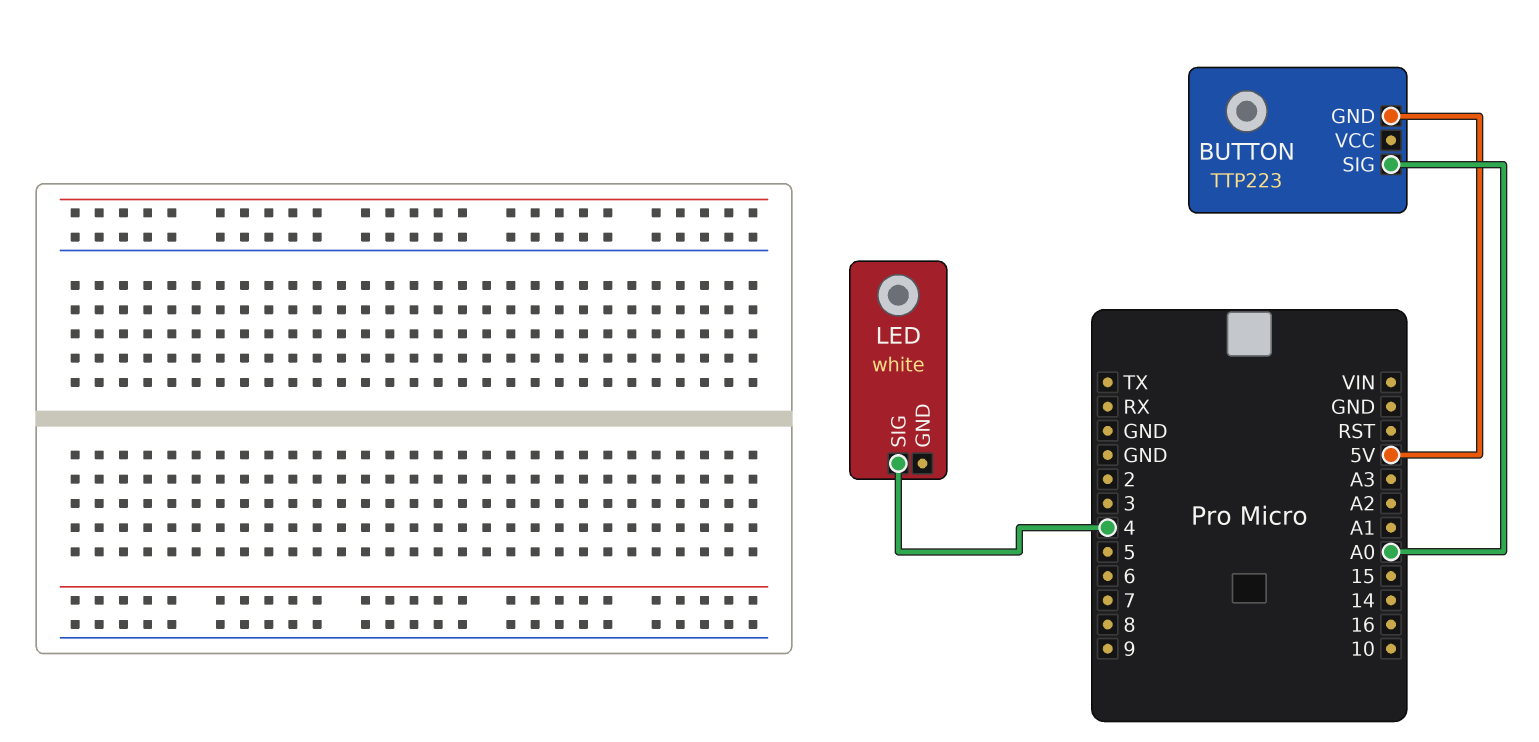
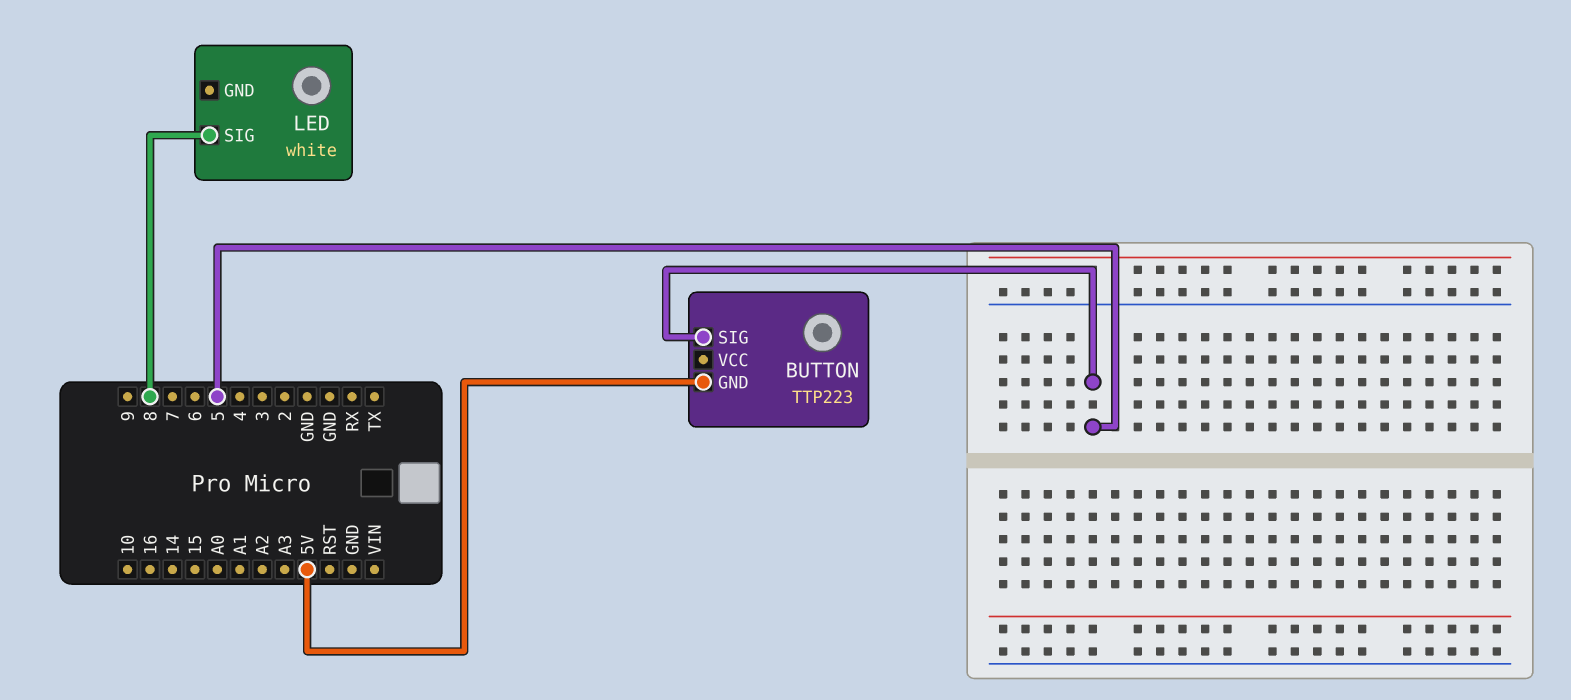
BUTTON pin SIG: A0 -> 5
LED pin SIG: 4 -> 8

